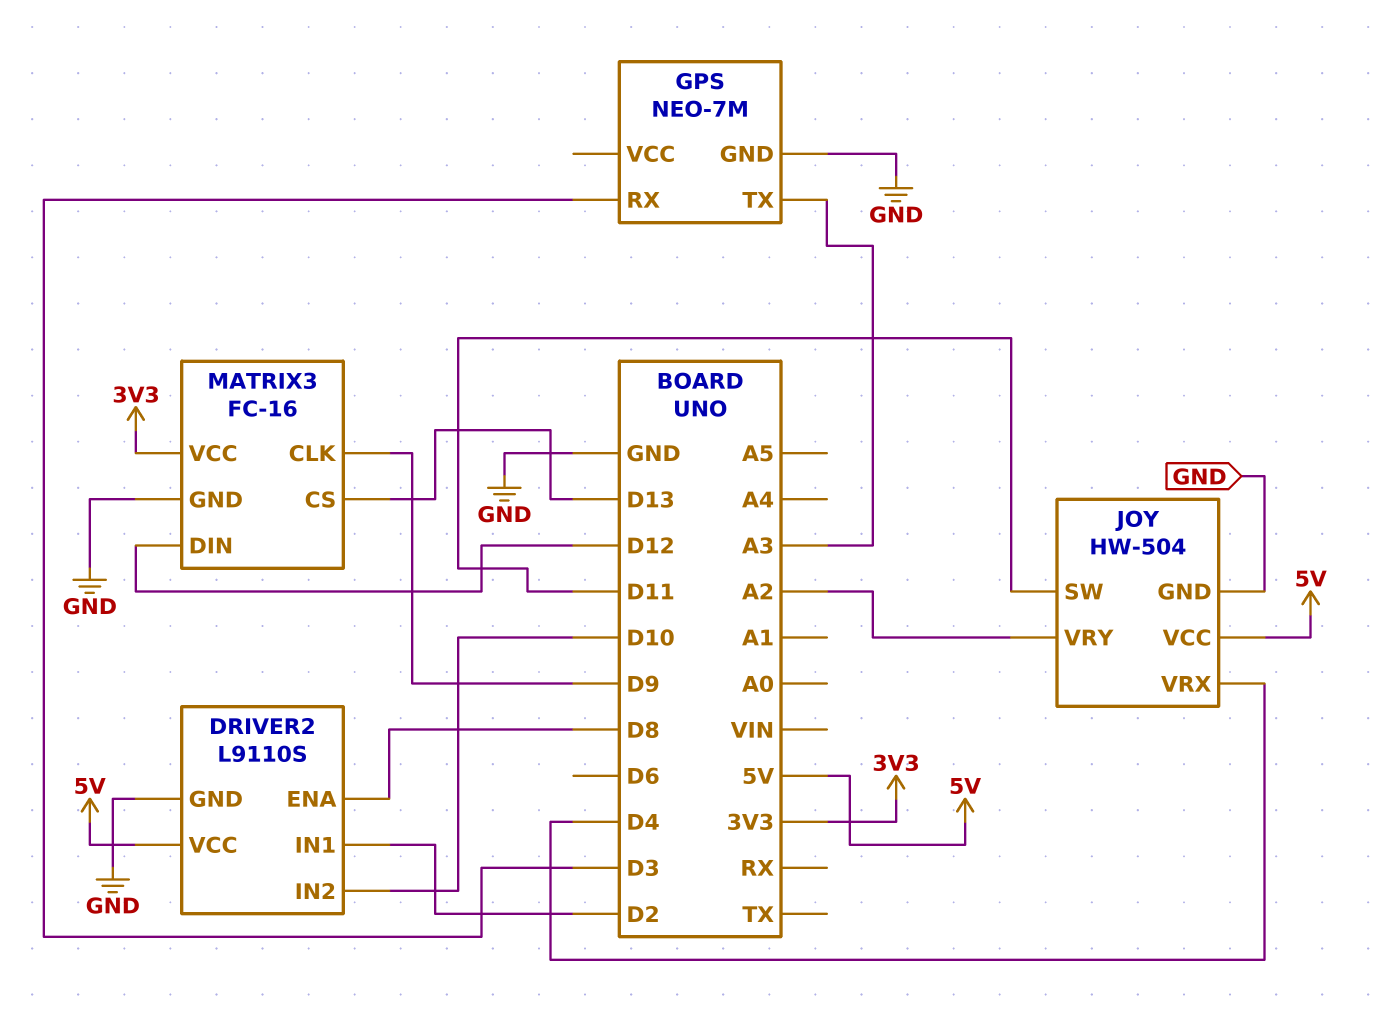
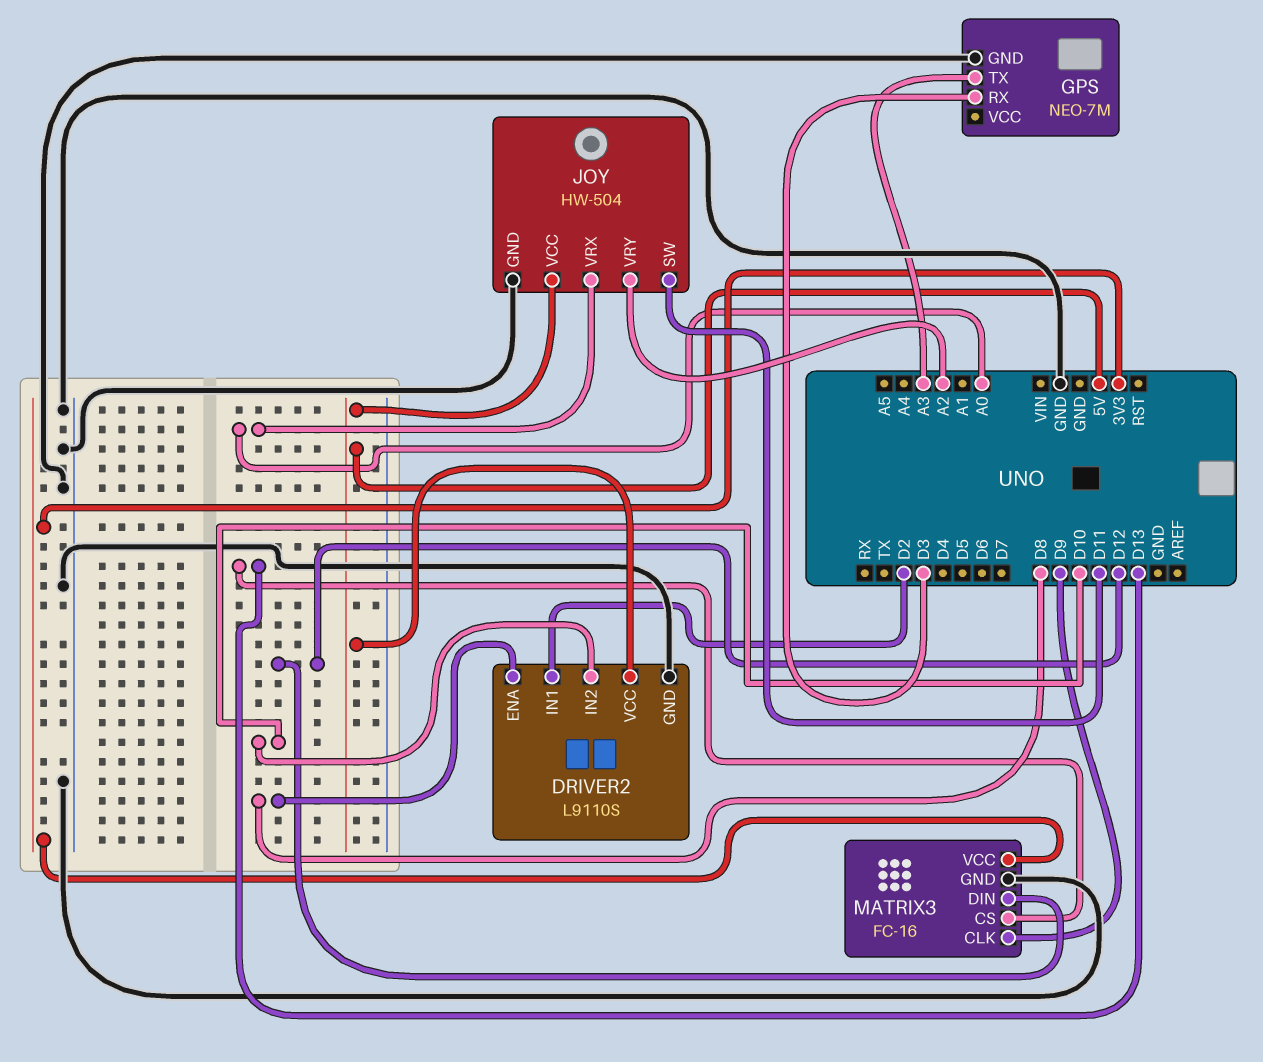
JOY pin VRX: D4 -> A0

